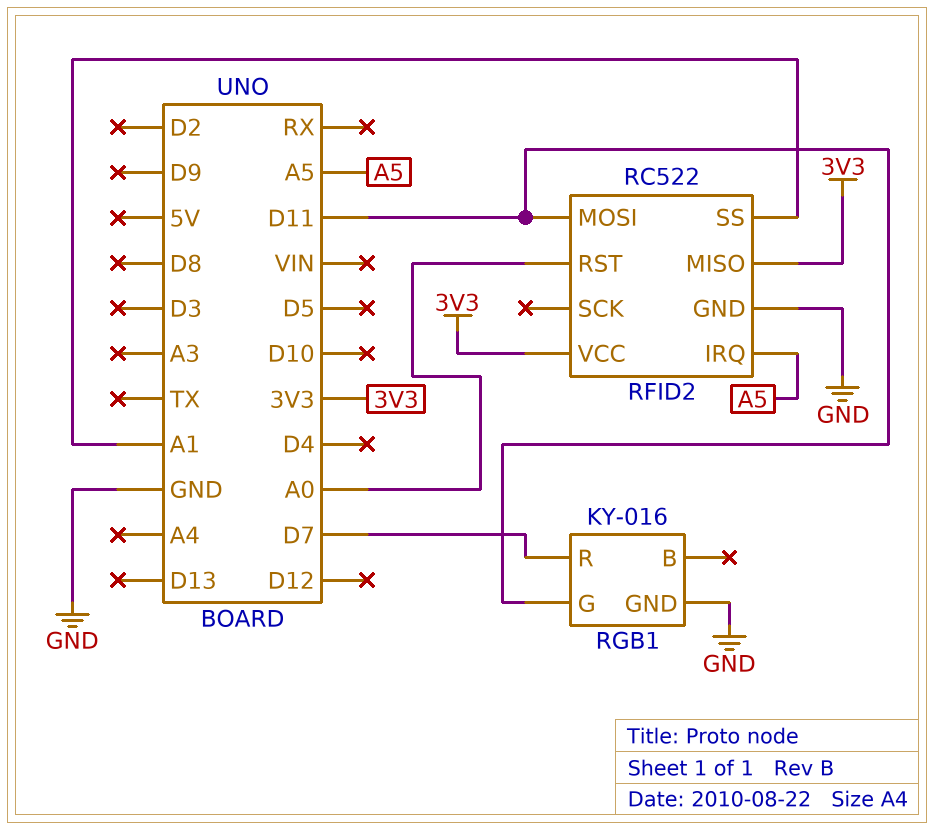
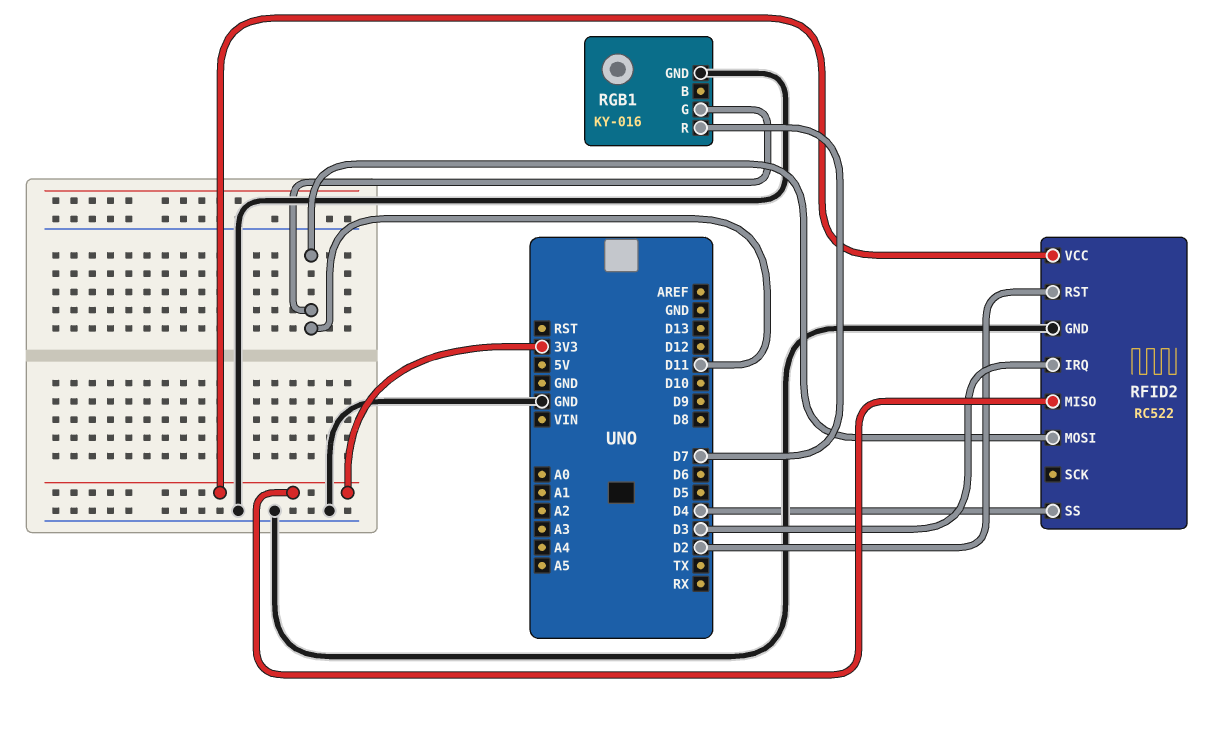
RFID2 pin IRQ: A5 -> D3
RFID2 pin RST: A0 -> D2
RFID2 pin SS: A1 -> D4

